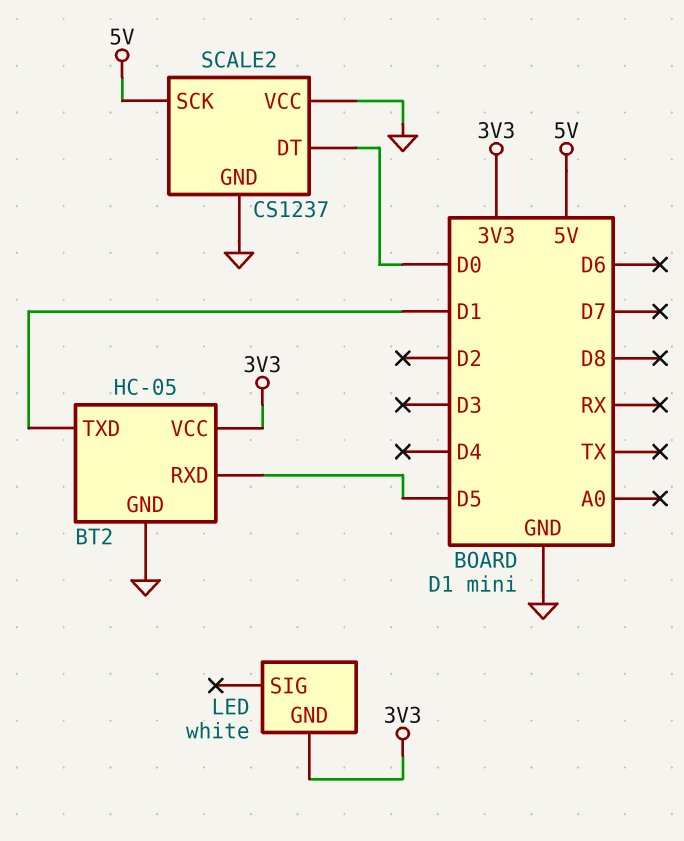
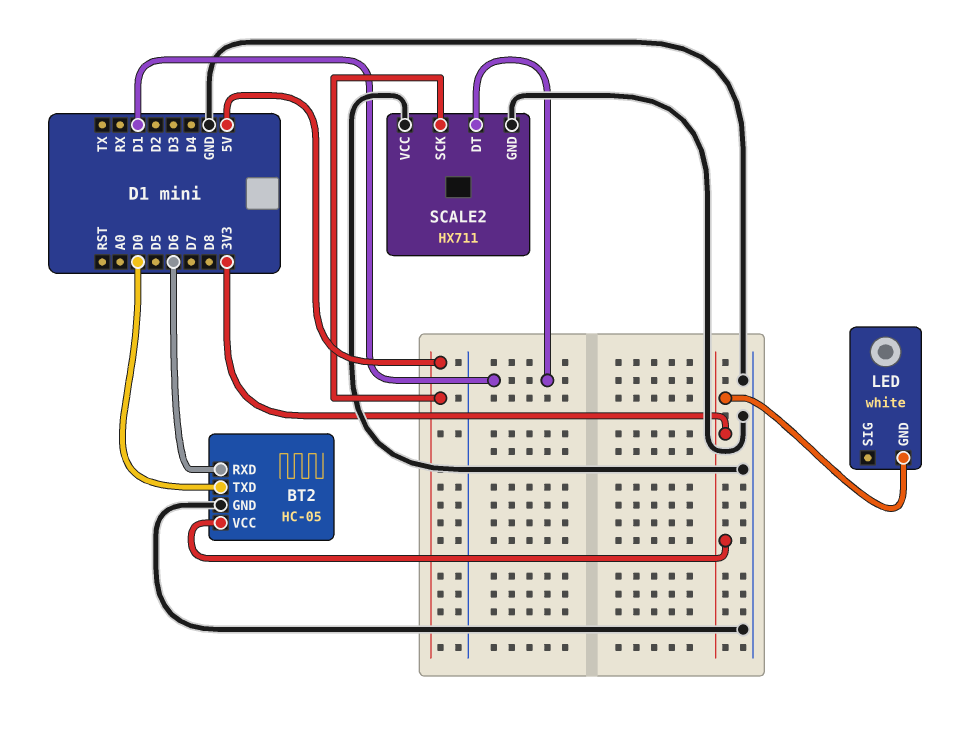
BT2 pin RXD: D5 -> D6
BT2 pin TXD: D1 -> D0
SCALE2: CS1237 -> HX711
SCALE2 pin DT: D0 -> D1

